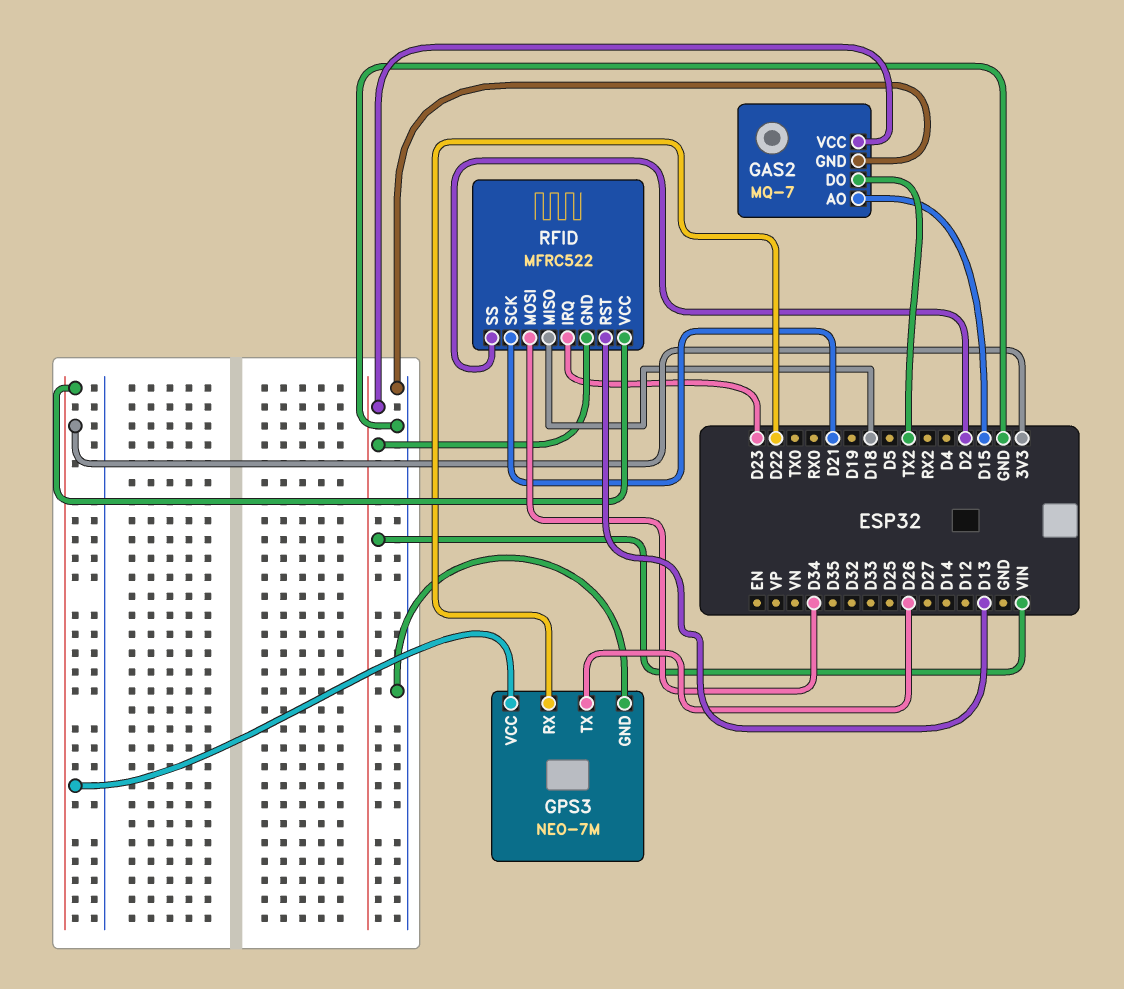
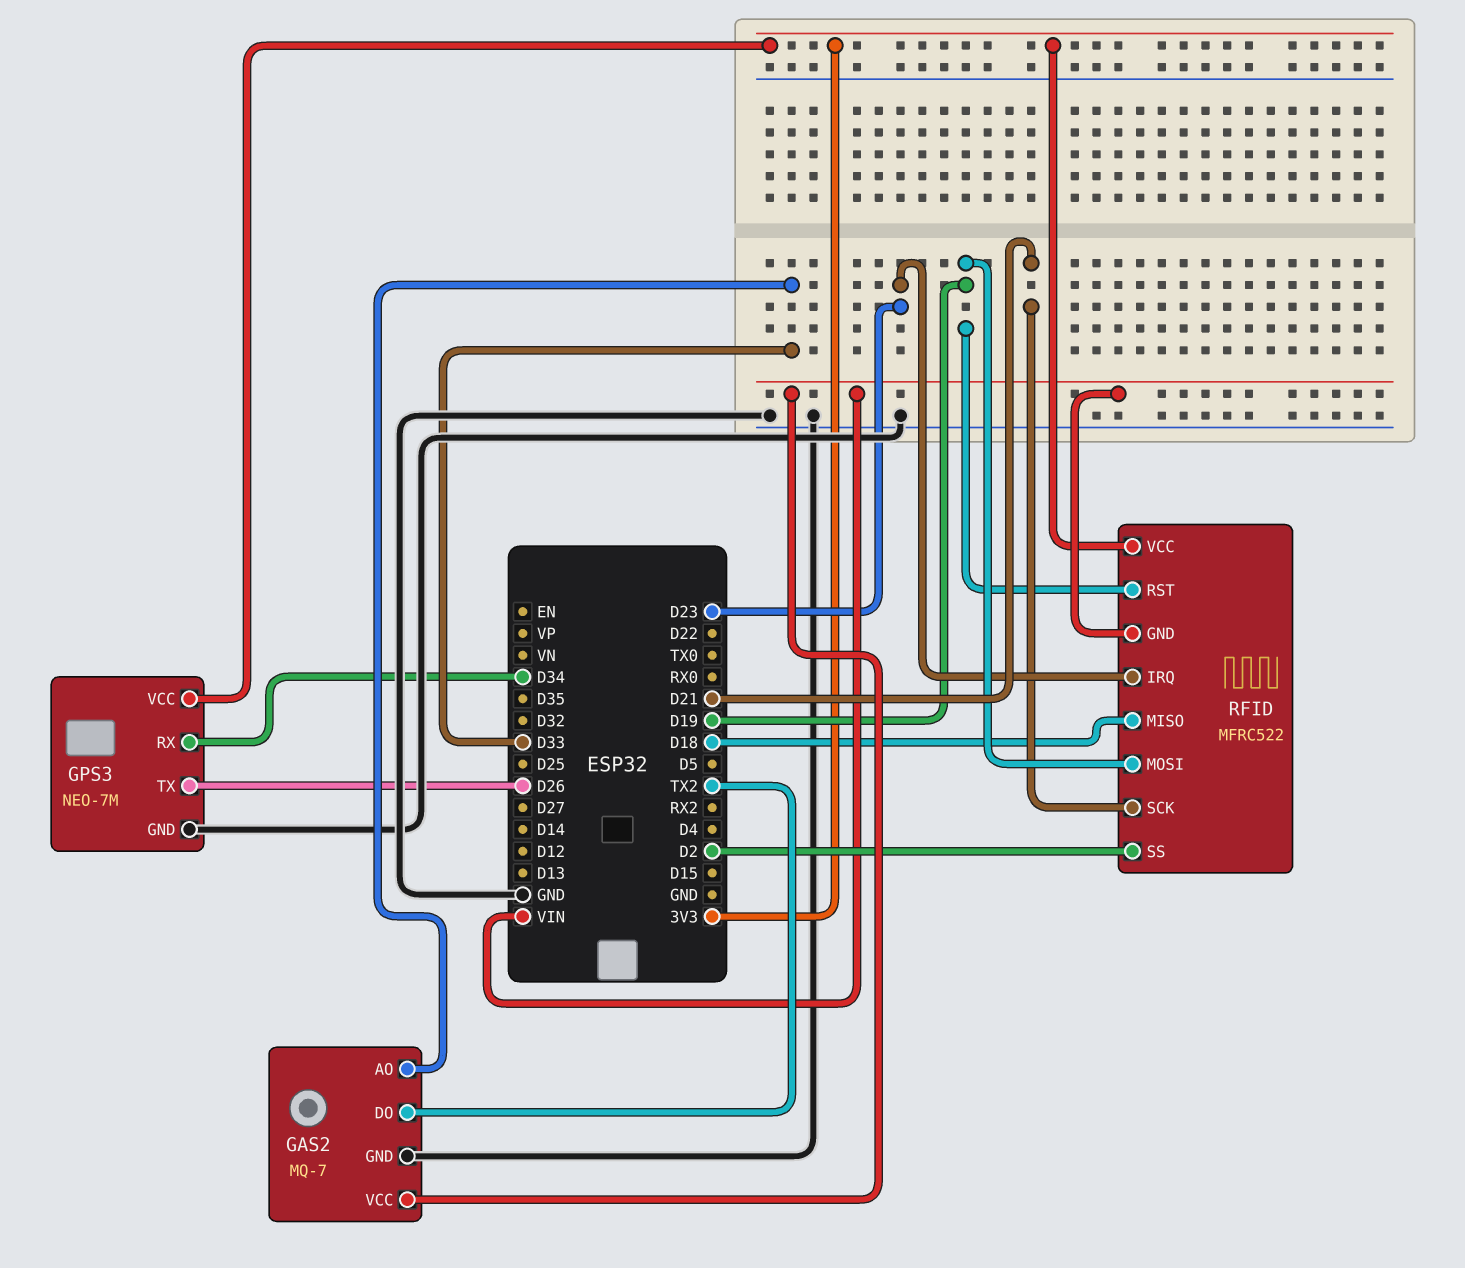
GAS2 pin AO: D15 -> D33
GPS3 pin RX: D22 -> D34
RFID pin MOSI: D34 -> D19
RFID pin RST: D13 -> D19

